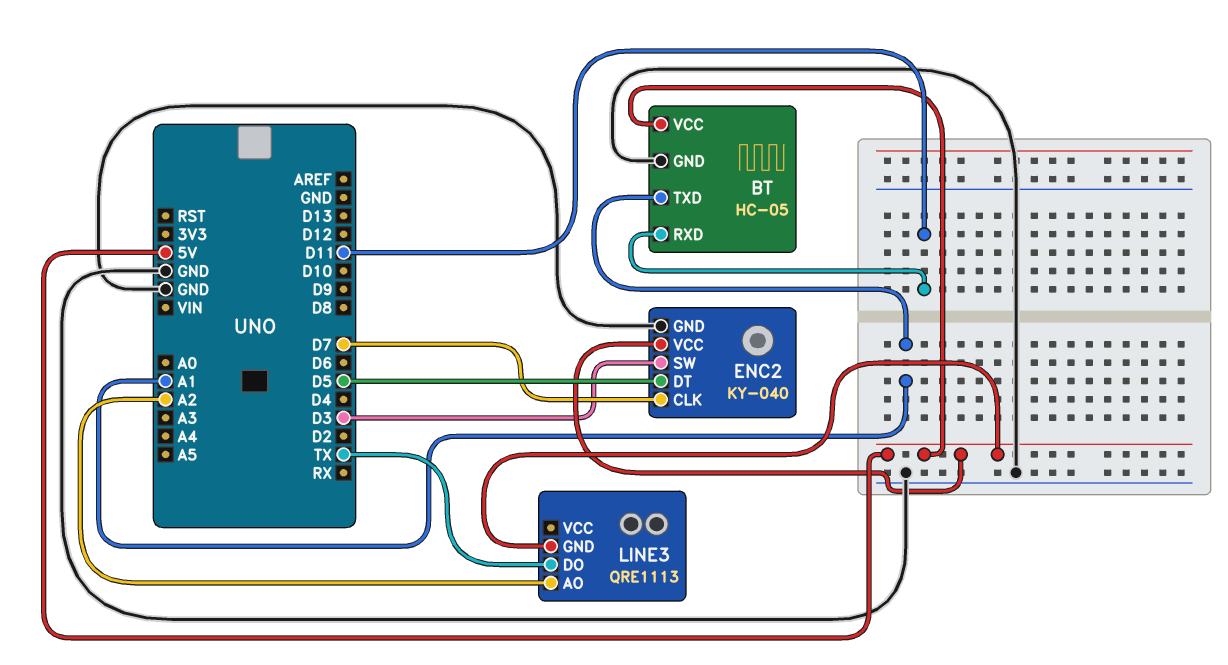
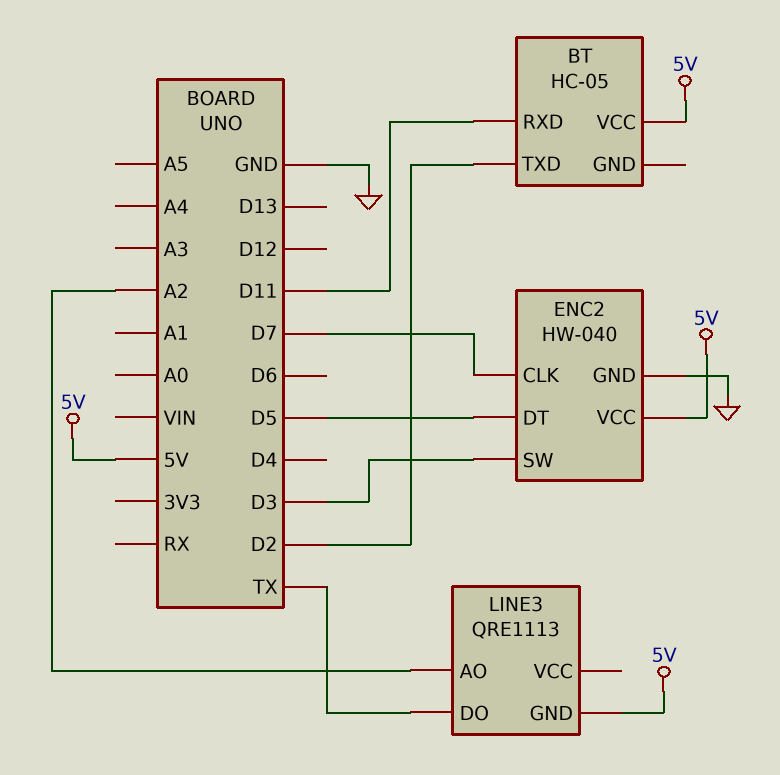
BT pin GND: GND -> none
BT pin TXD: A1 -> D2
ENC2: KY-040 -> HW-040

